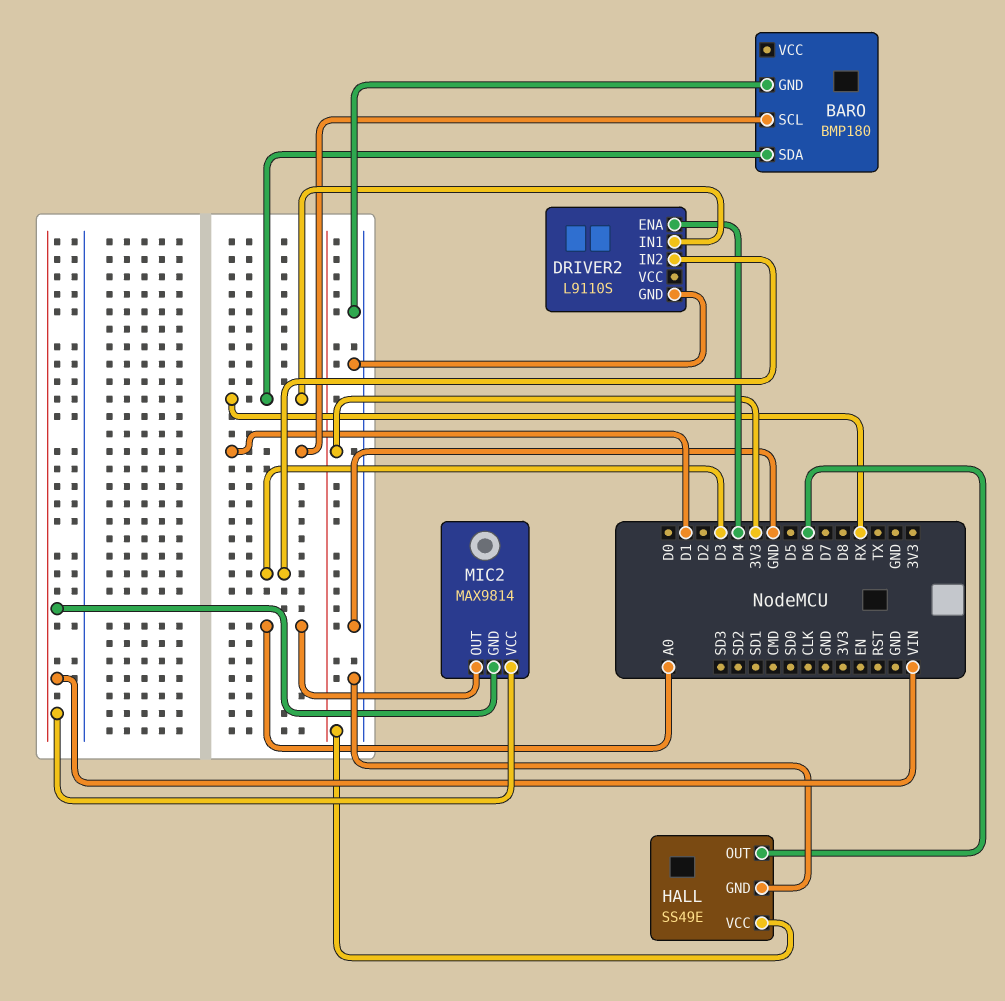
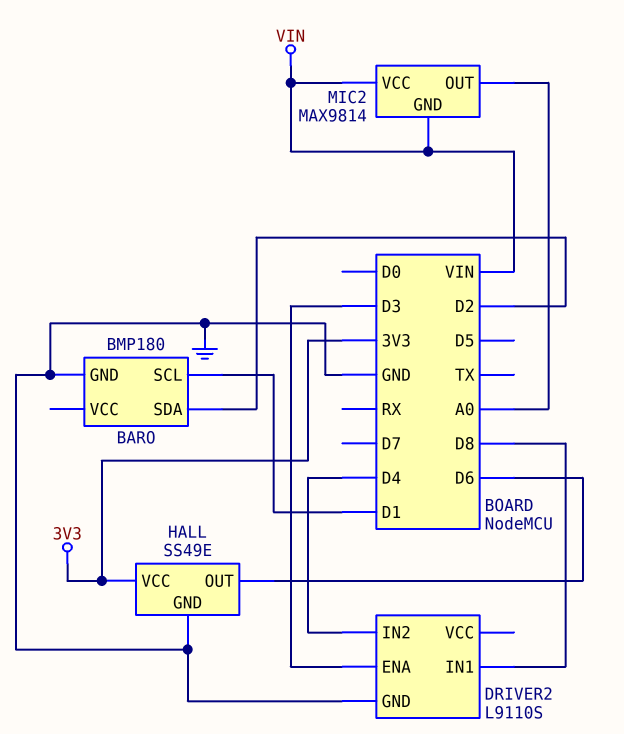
BARO pin SDA: RX -> D2
DRIVER2 pin ENA: D4 -> D3
DRIVER2 pin IN1: RX -> D8
DRIVER2 pin IN2: D3 -> D4

